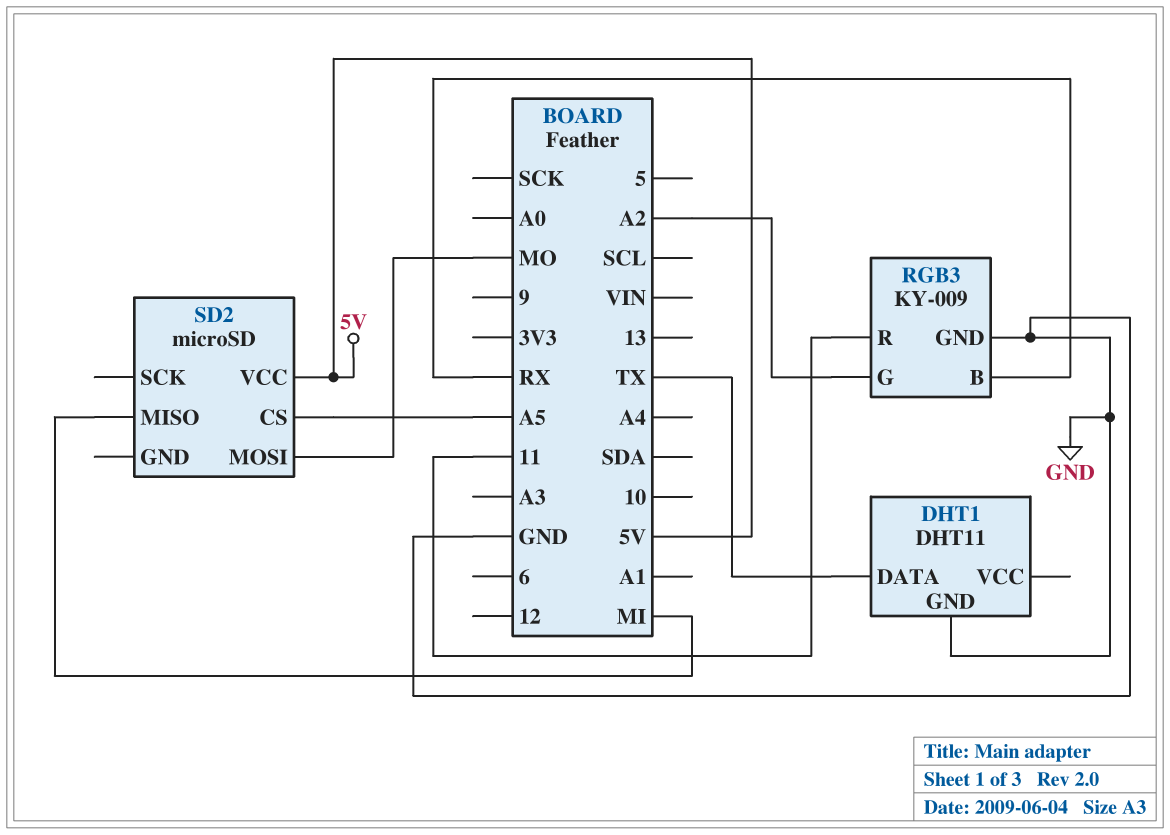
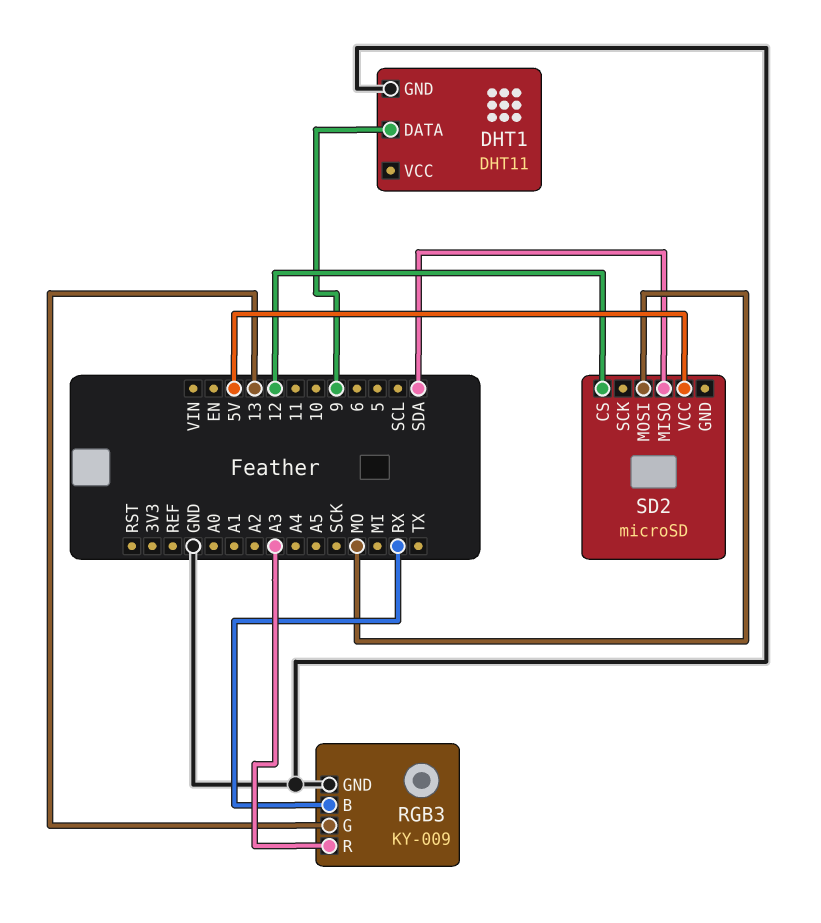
DHT1 pin DATA: TX -> 9
RGB3 pin G: A2 -> 13
RGB3 pin R: 11 -> A3
SD2 pin CS: A5 -> 12
SD2 pin MISO: MI -> SDA

